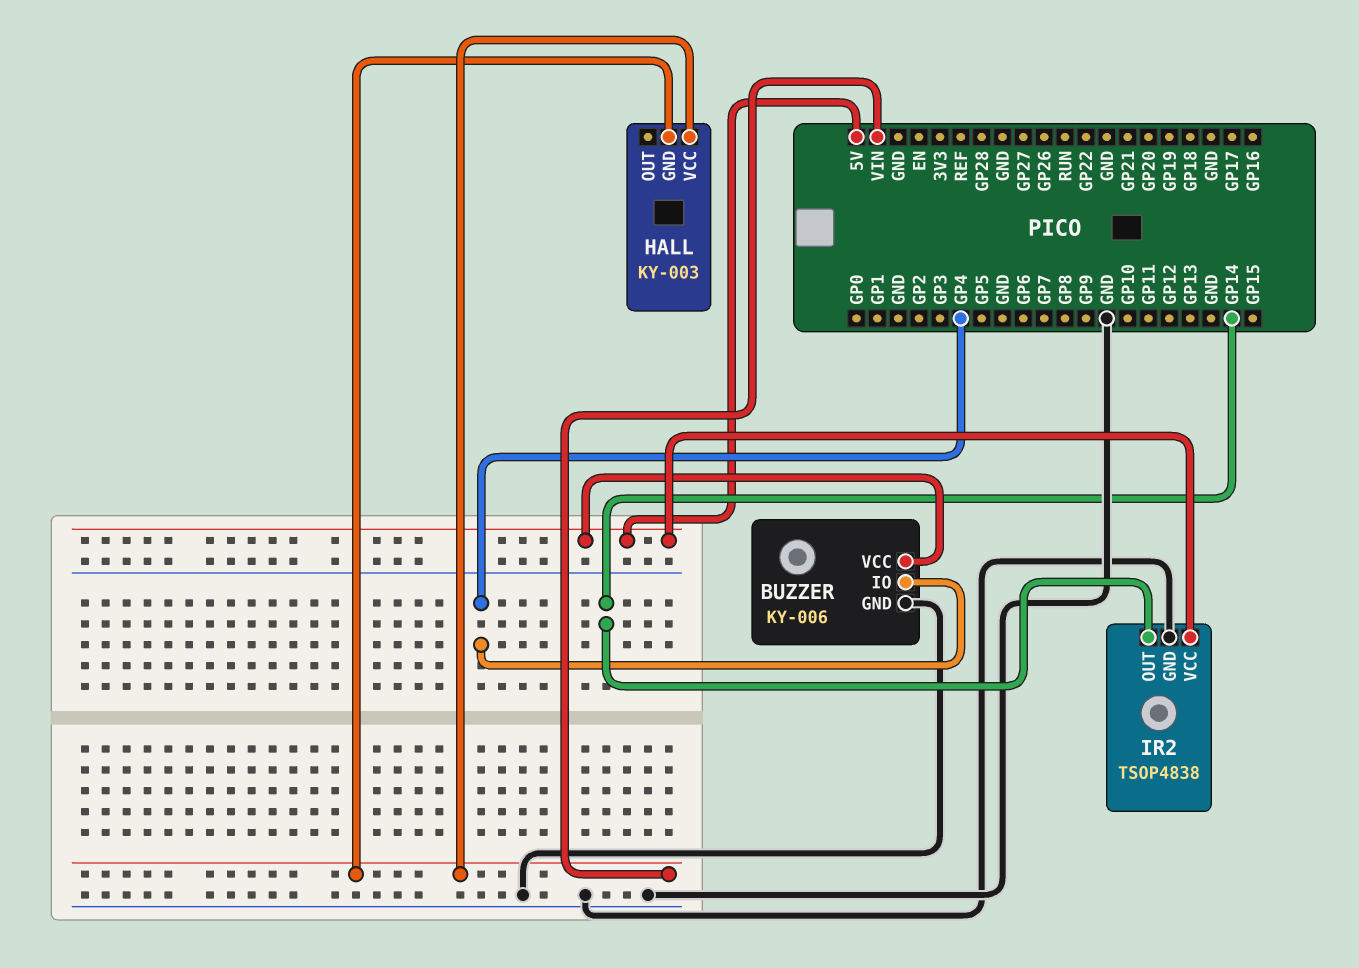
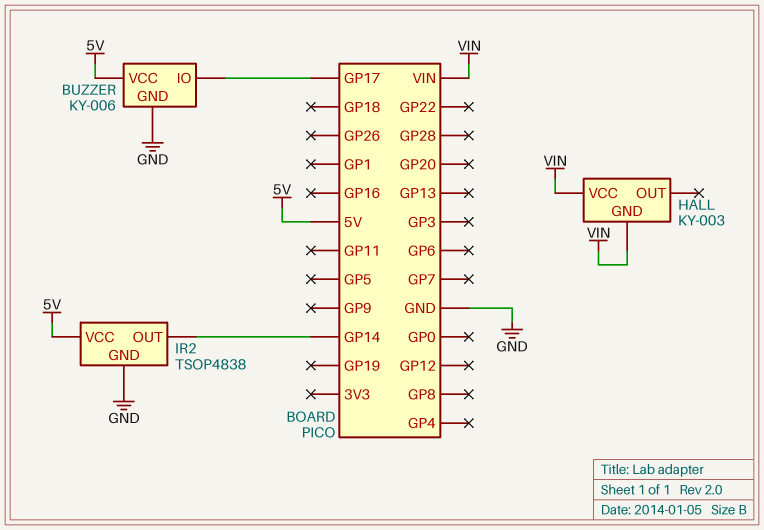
BUZZER pin IO: GP4 -> GP17

